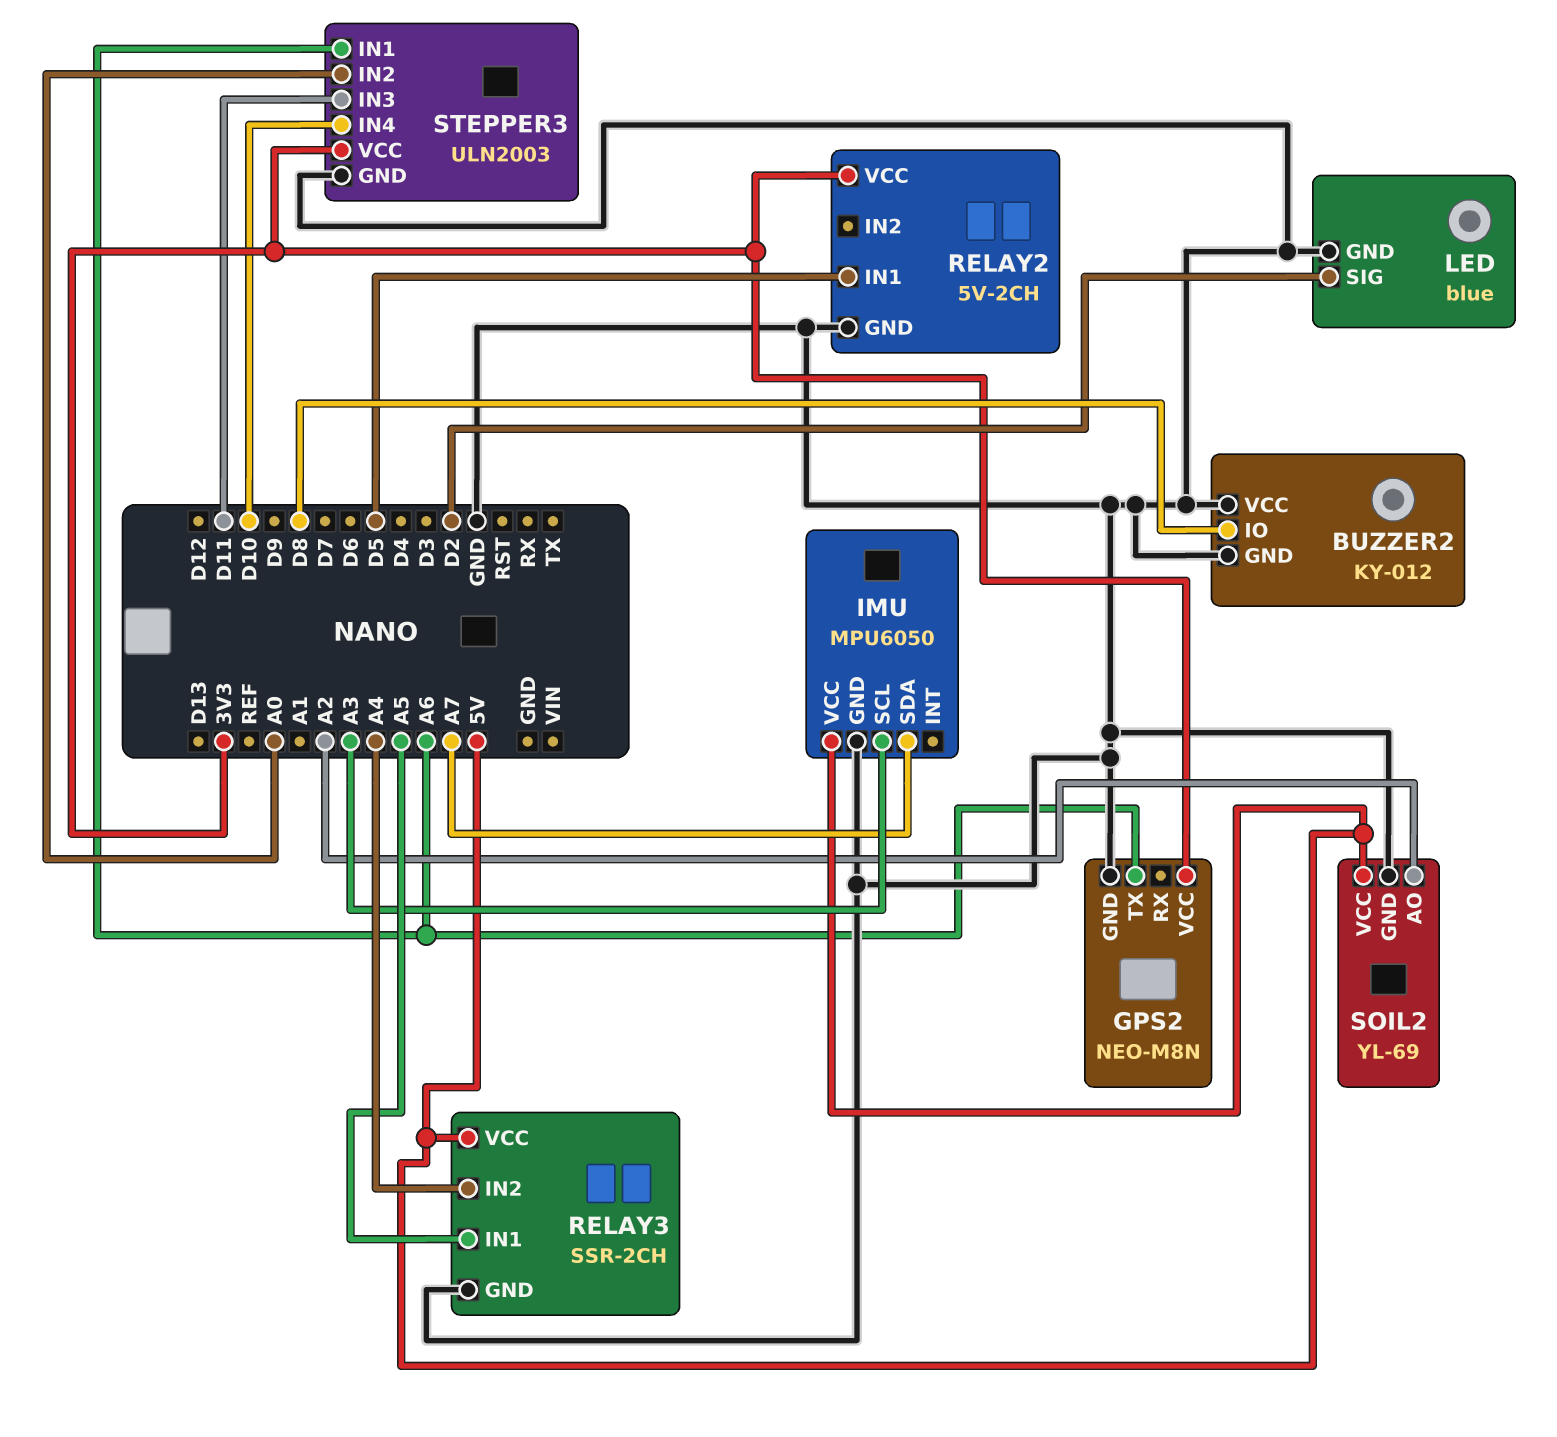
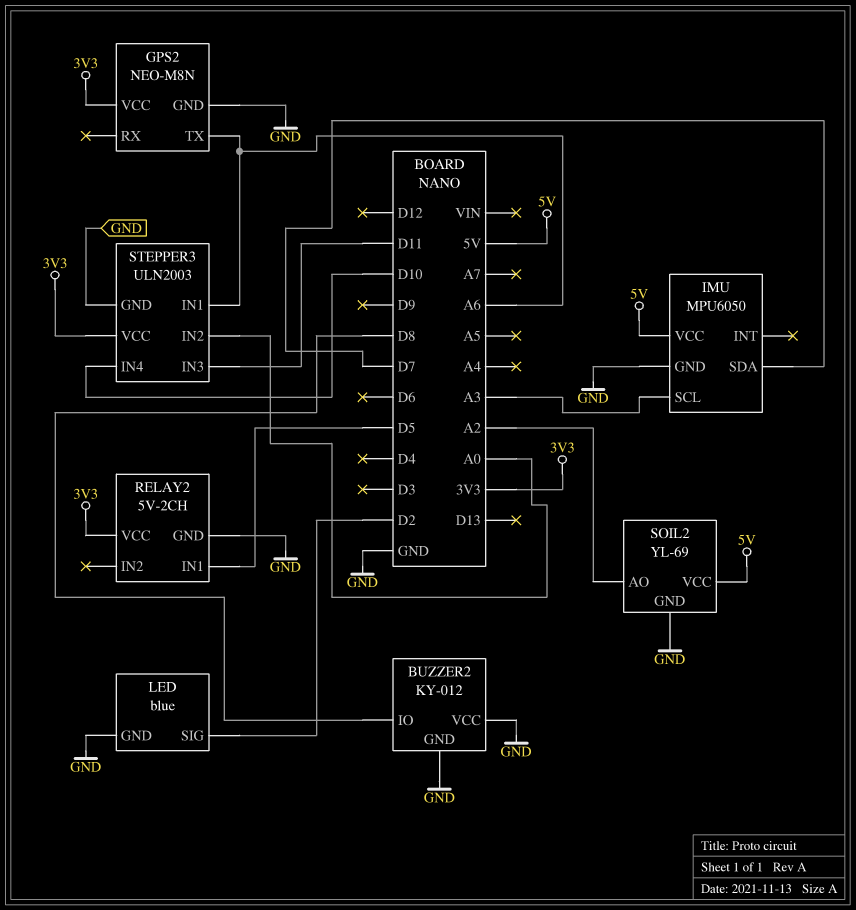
IMU pin SDA: A7 -> D7
RELAY3: SSR-2CH -> none
RELAY3 pin GND: GND -> none
RELAY3 pin IN1: A5 -> none
RELAY3 pin IN2: A4 -> none
RELAY3 pin VCC: 5V -> none

